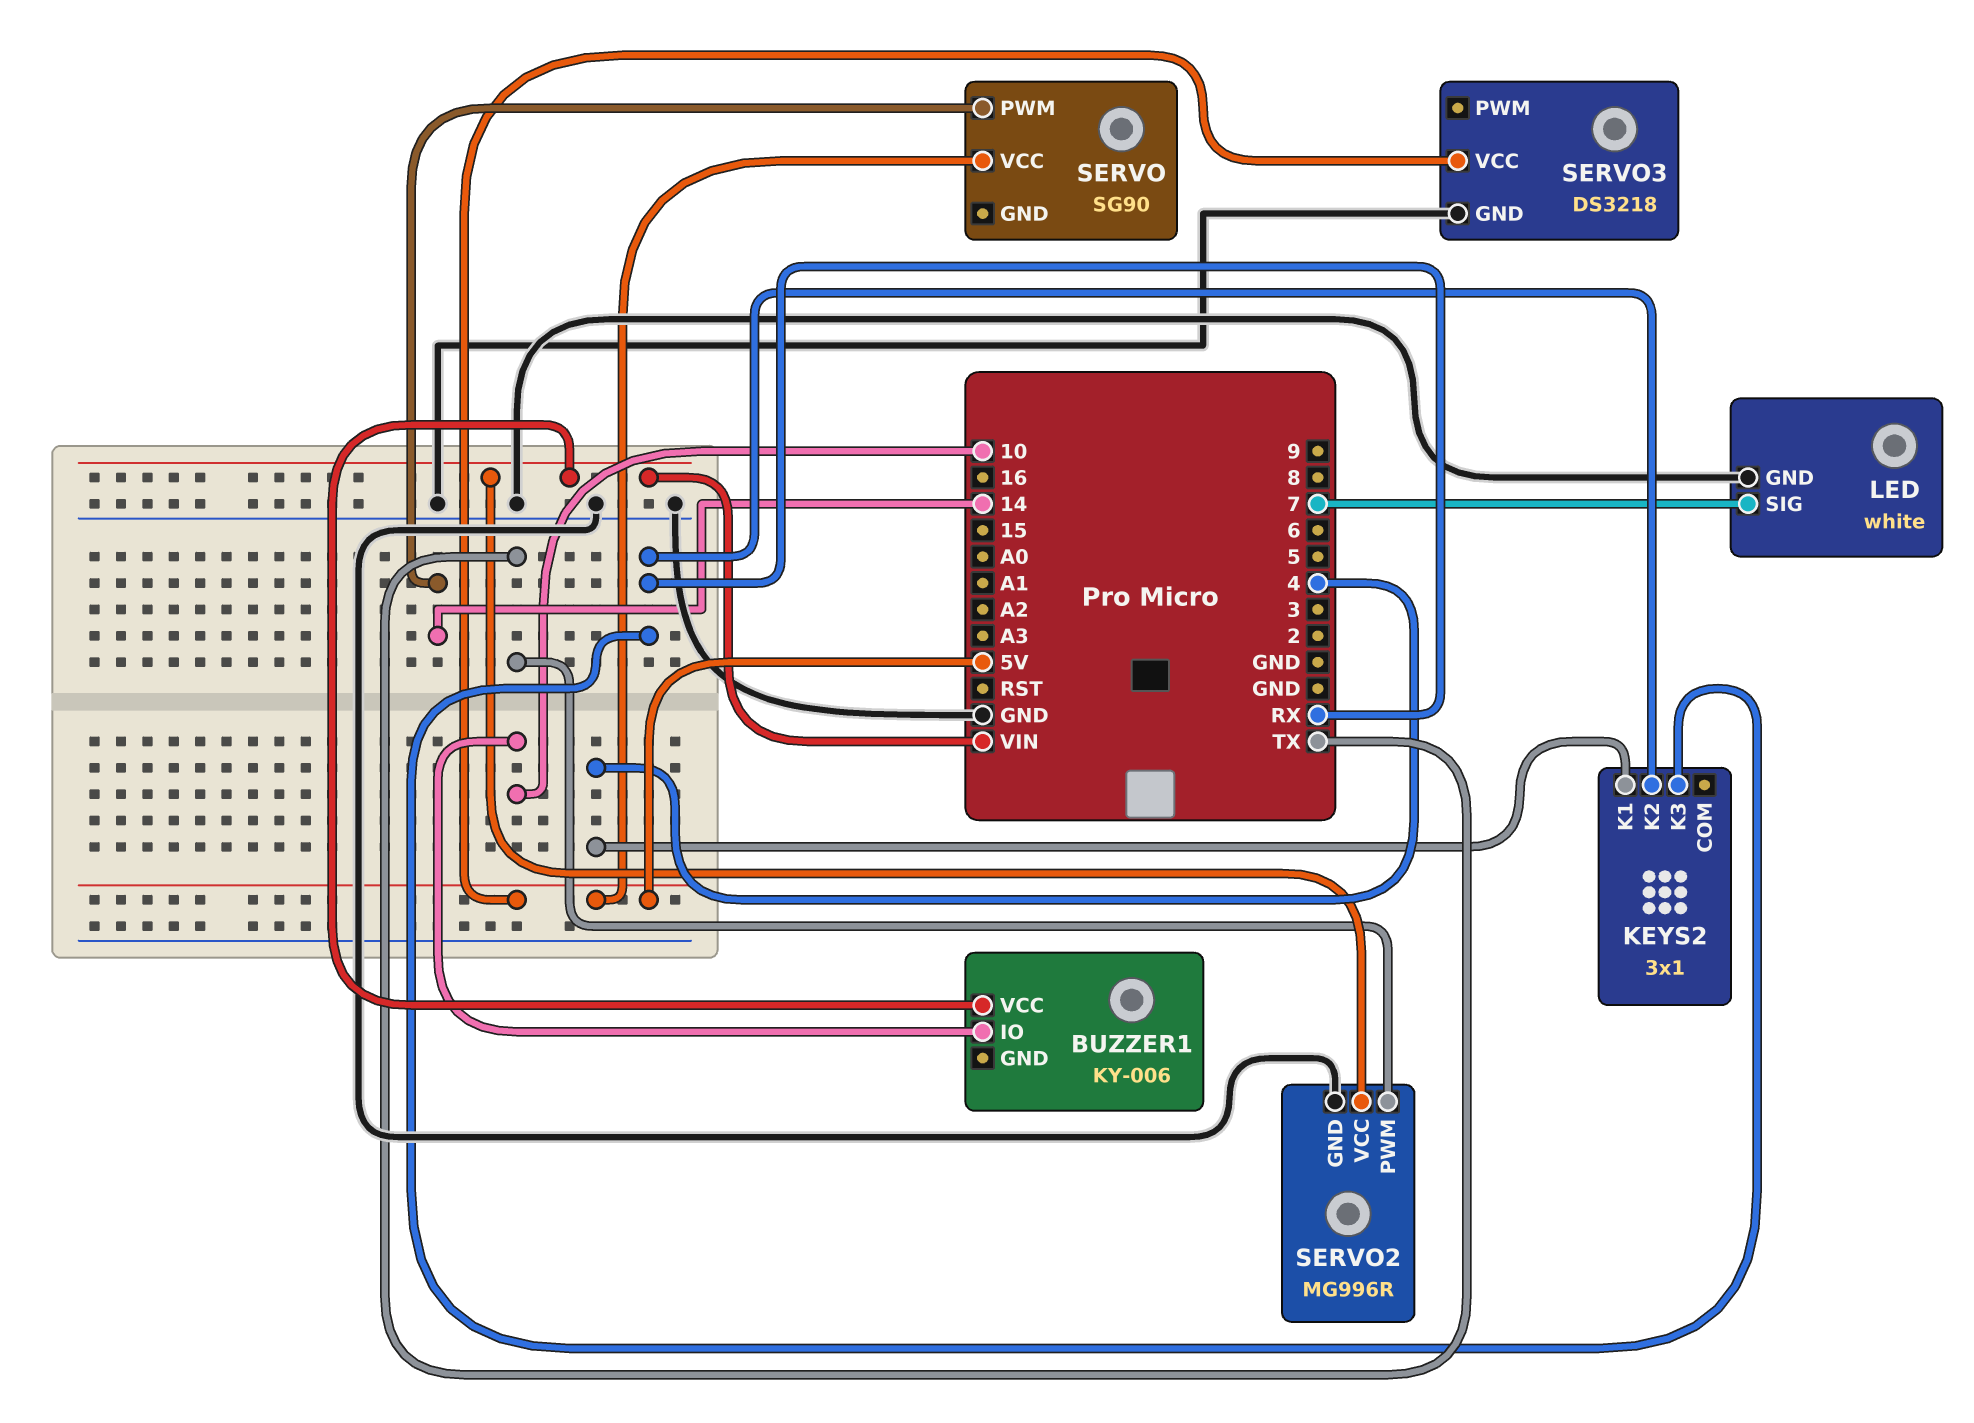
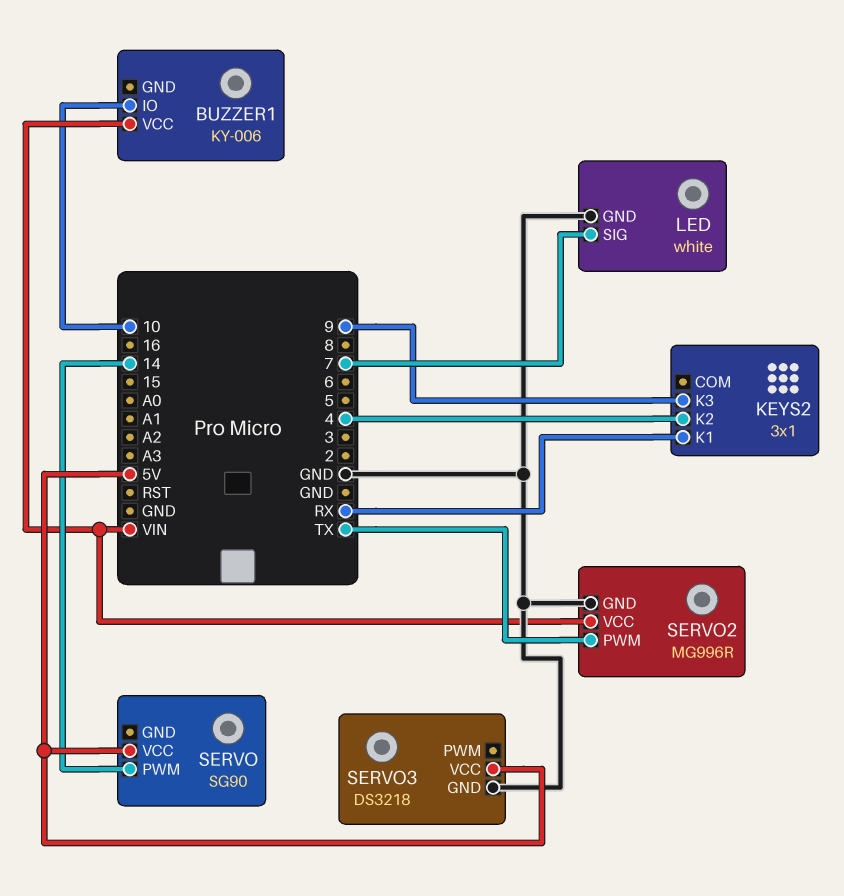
KEYS2 pin K1: 4 -> RX
KEYS2 pin K2: RX -> 4
KEYS2 pin K3: RX -> 9

